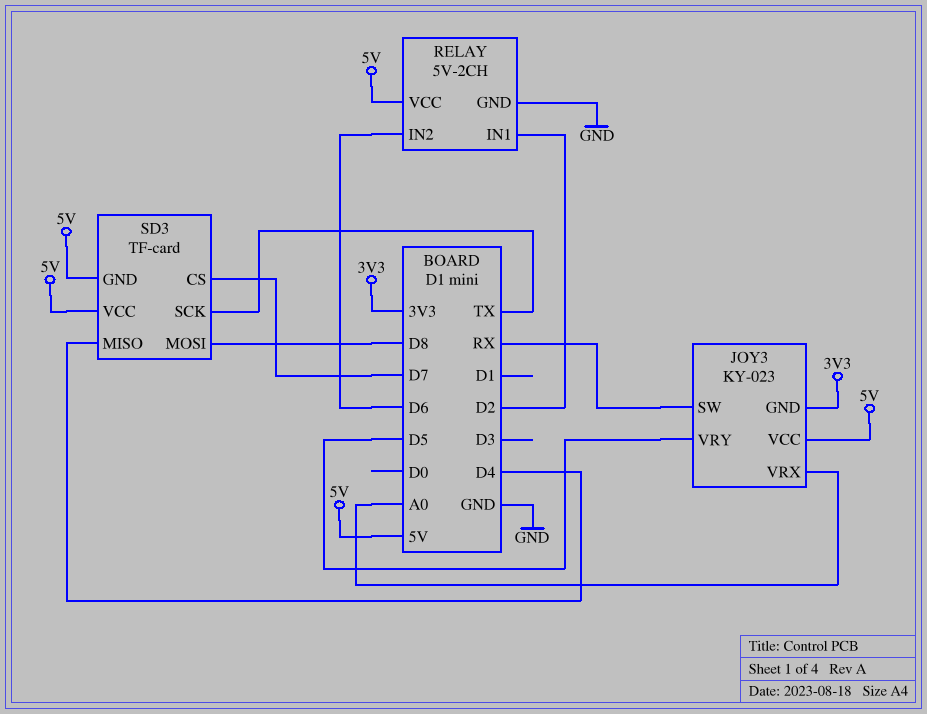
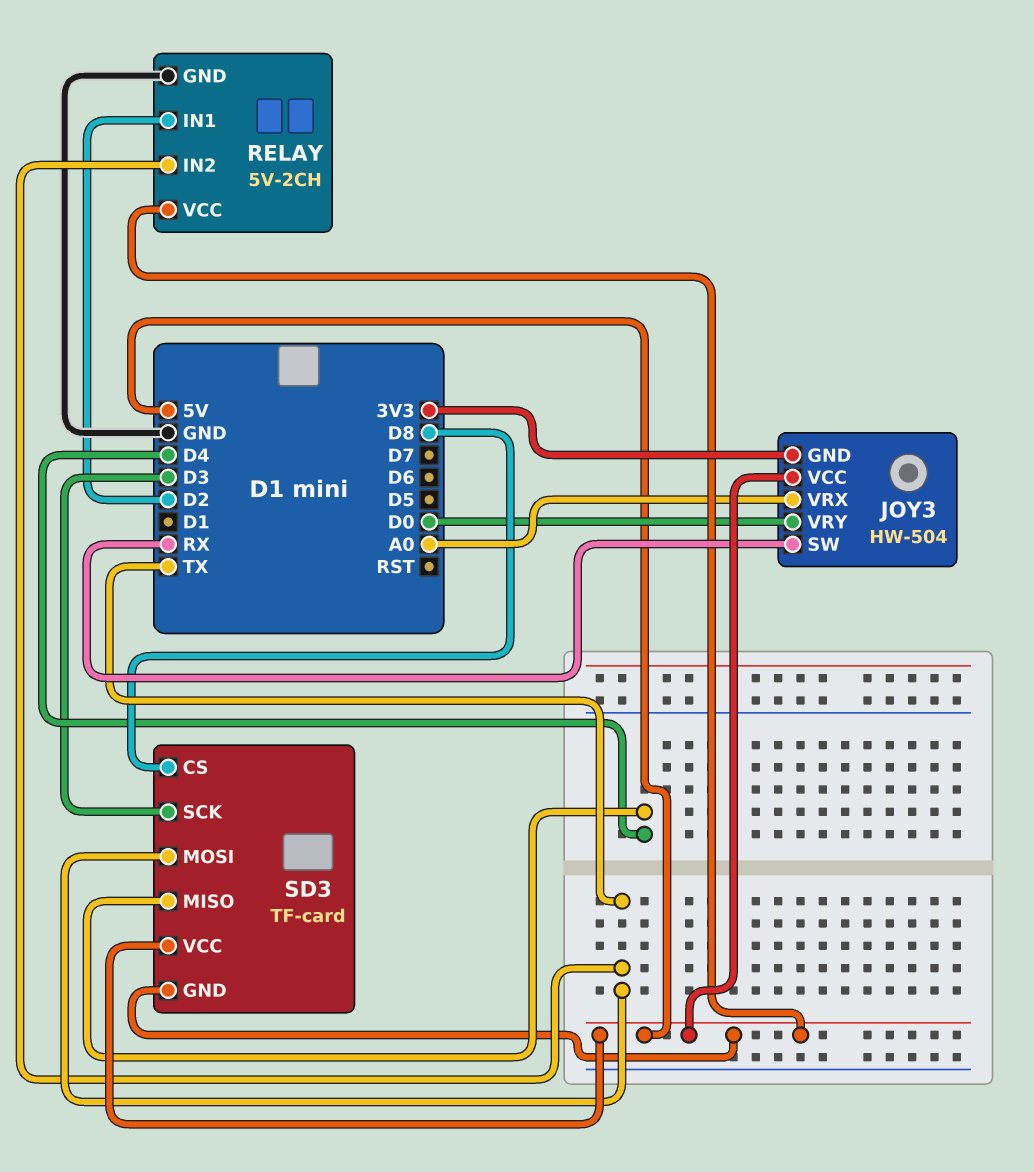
JOY3: KY-023 -> HW-504
JOY3 pin VRY: D5 -> D0
RELAY pin IN2: D6 -> TX
SD3 pin CS: D7 -> D8
SD3 pin MOSI: D8 -> TX
SD3 pin SCK: TX -> D3

